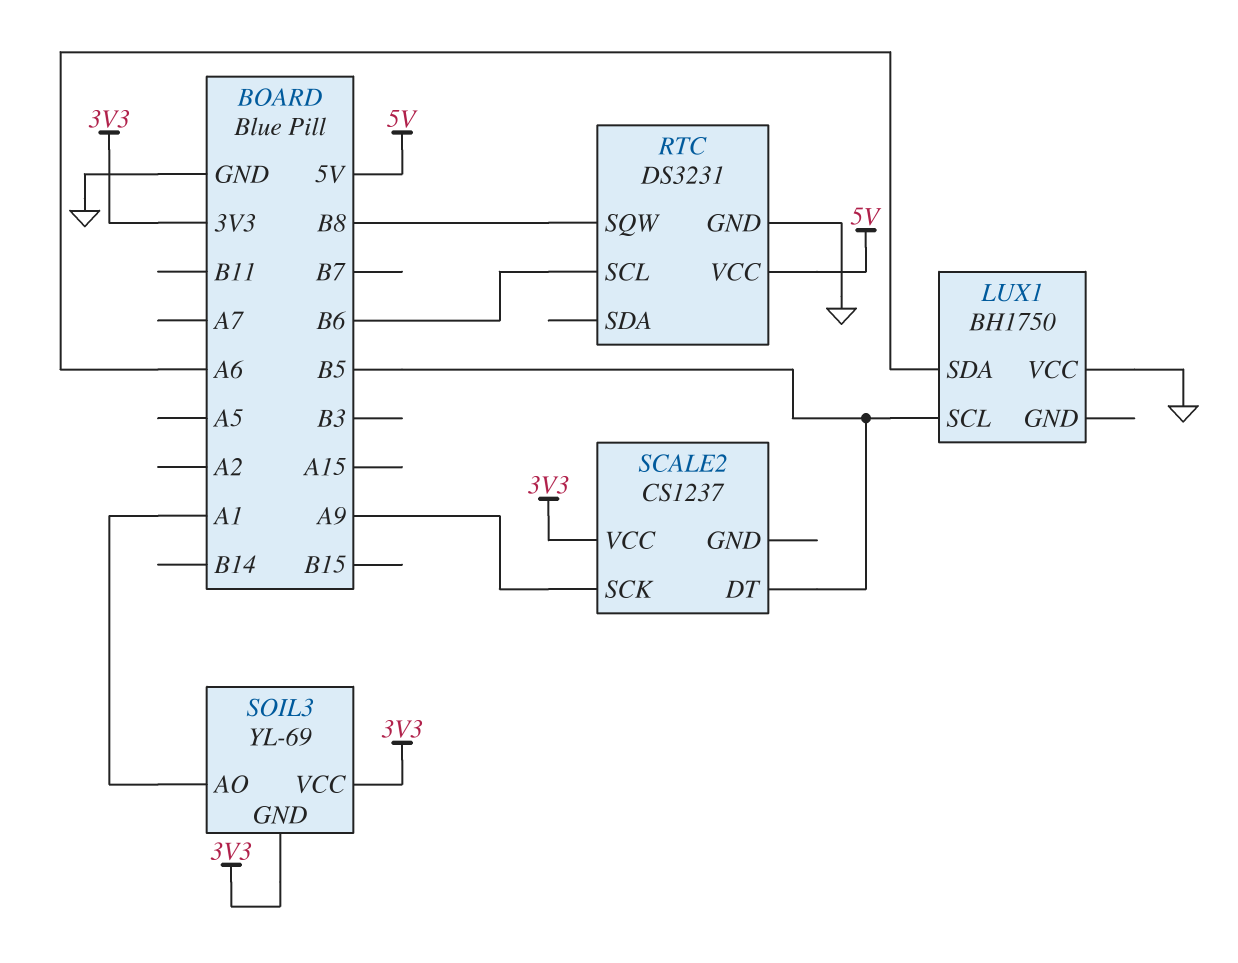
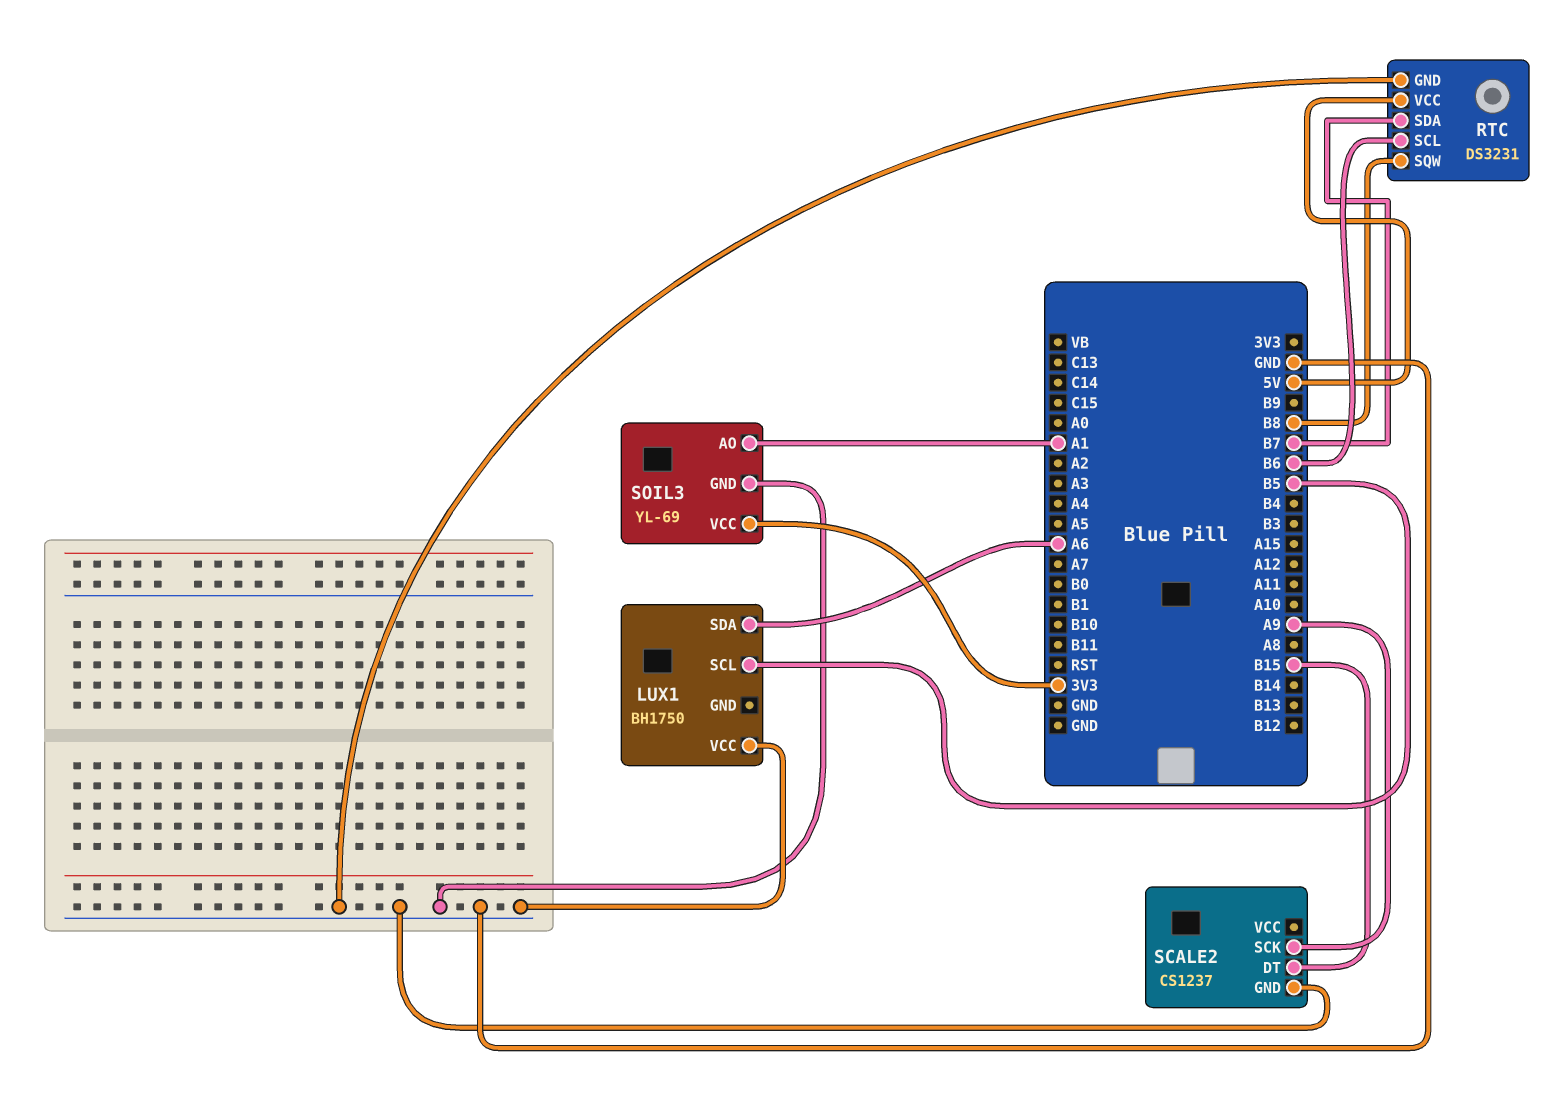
RTC pin SDA: none -> B7
SCALE2 pin DT: B5 -> B15
SCALE2 pin GND: none -> GND
SCALE2 pin VCC: 3V3 -> none
SOIL3 pin GND: 3V3 -> GND

